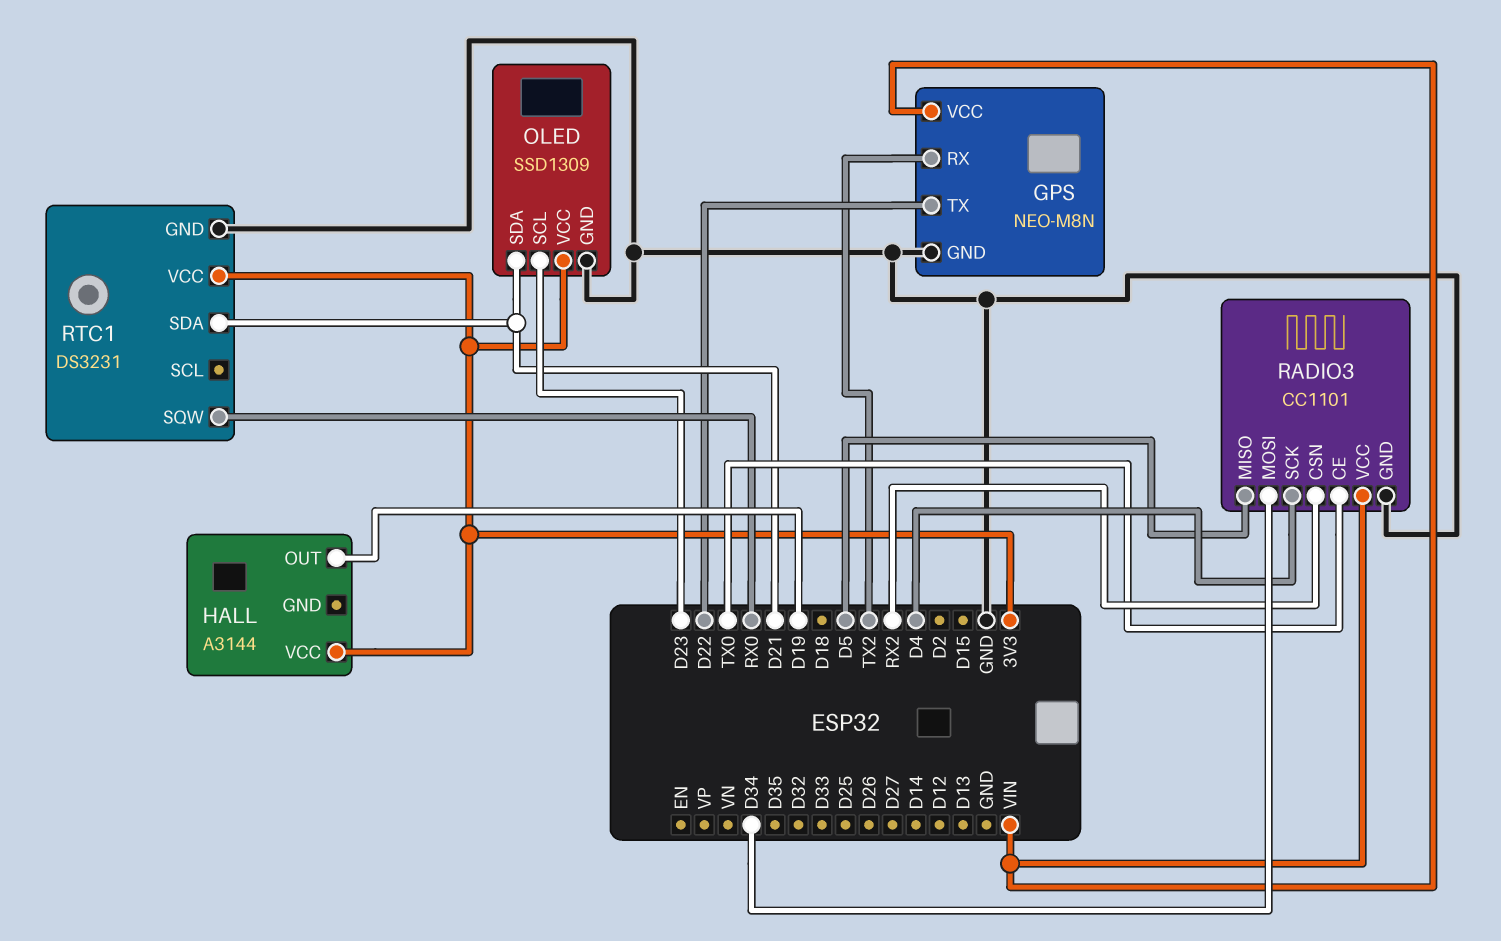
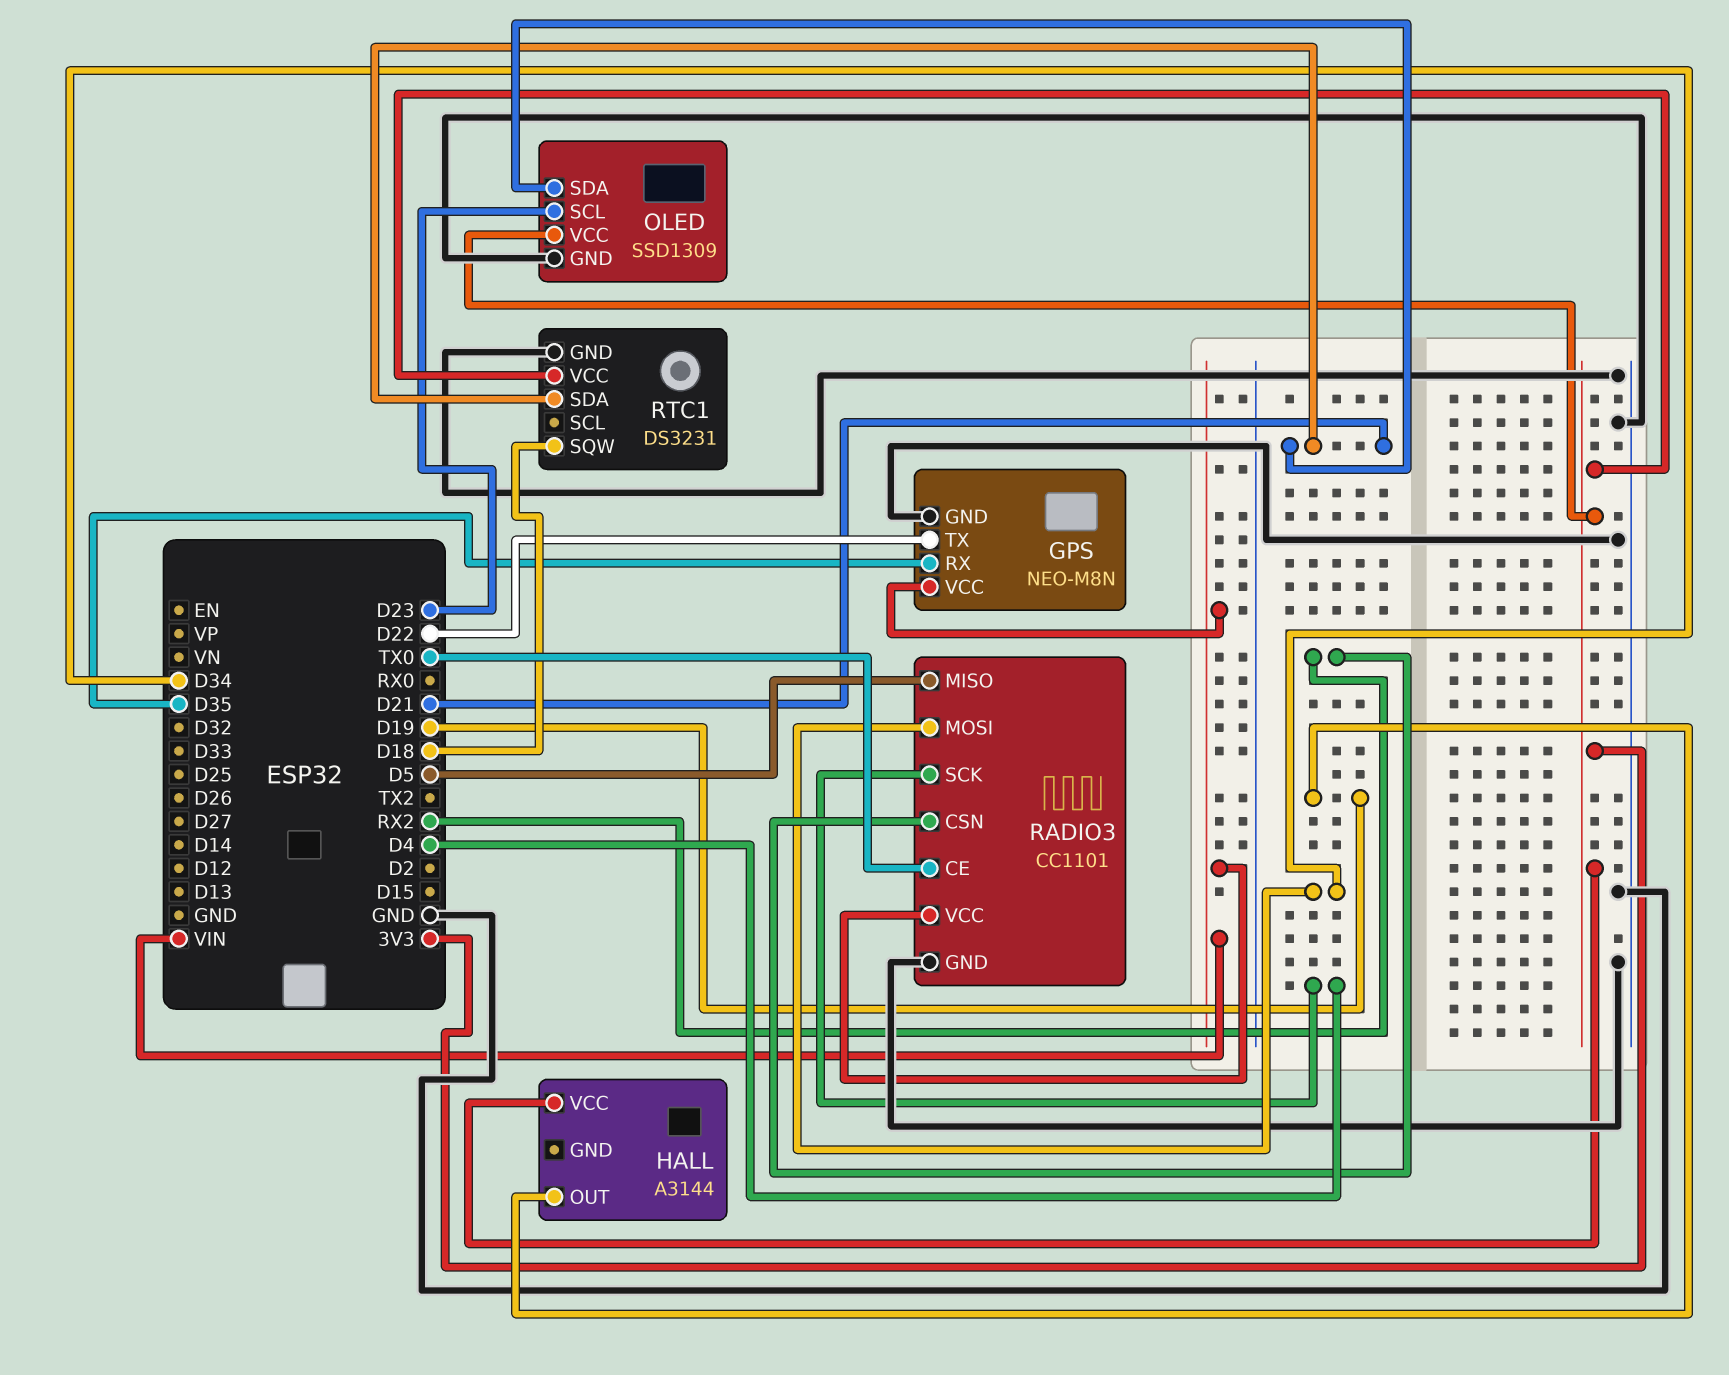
GPS pin RX: TX2 -> D35
RTC1 pin SQW: RX0 -> D18

